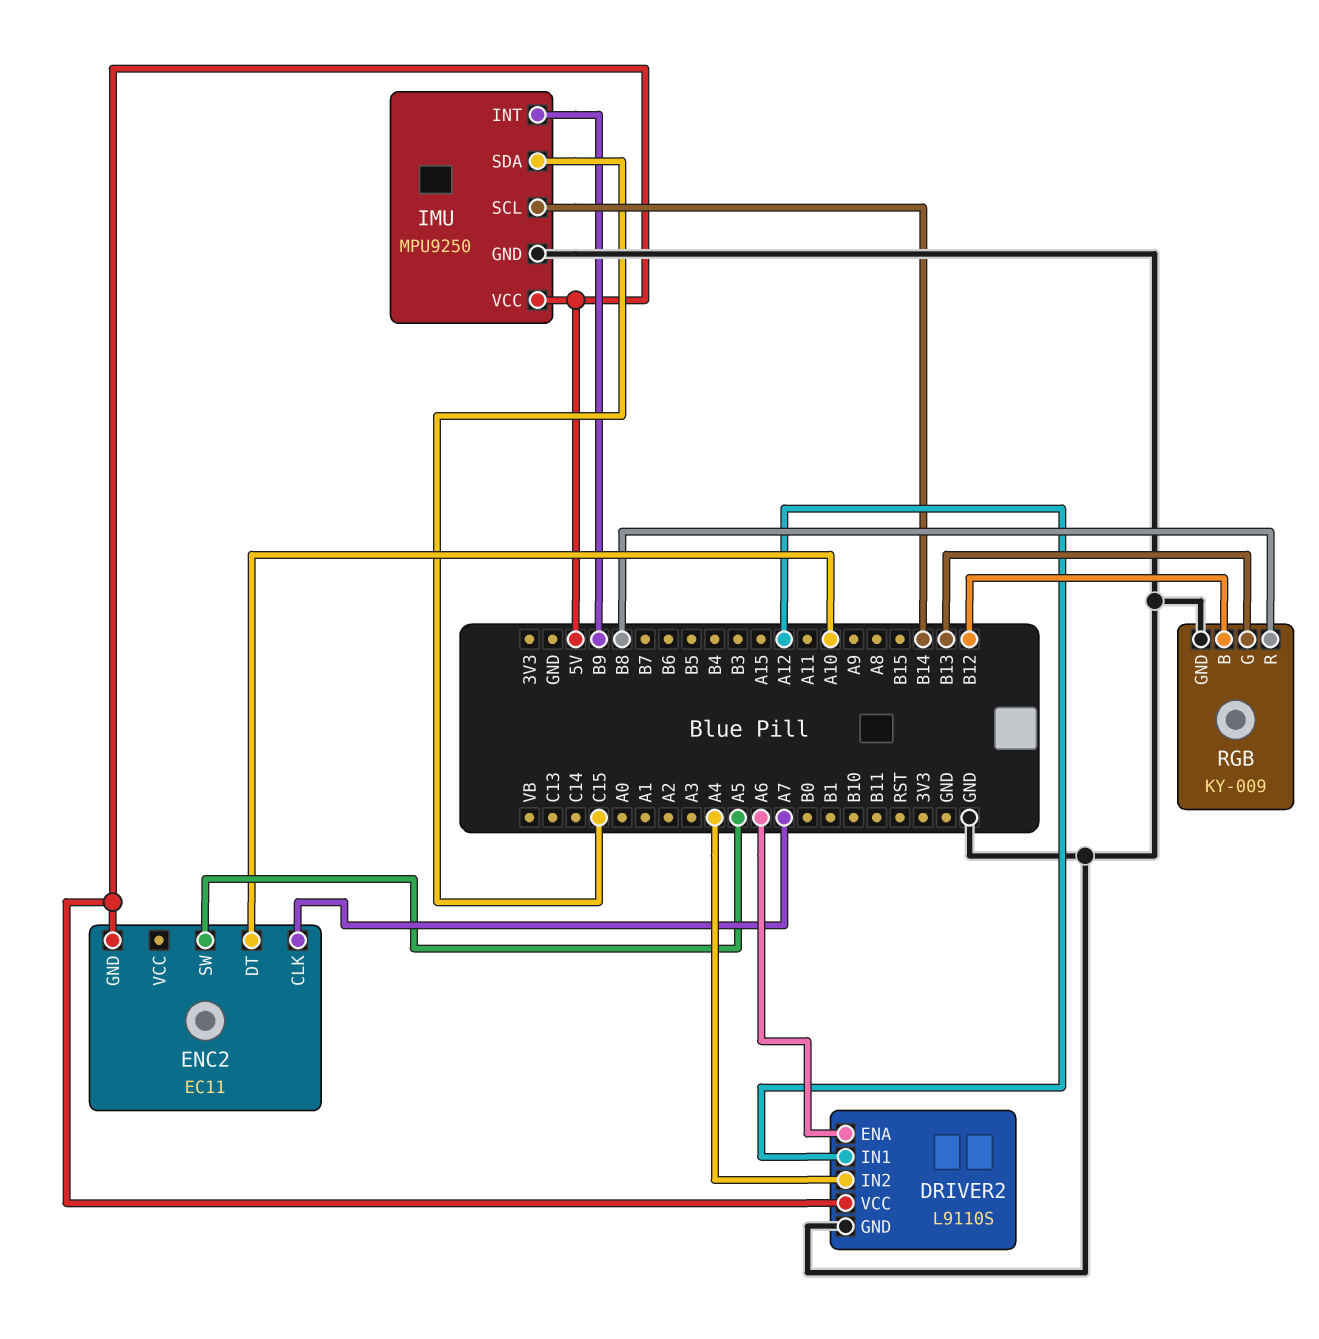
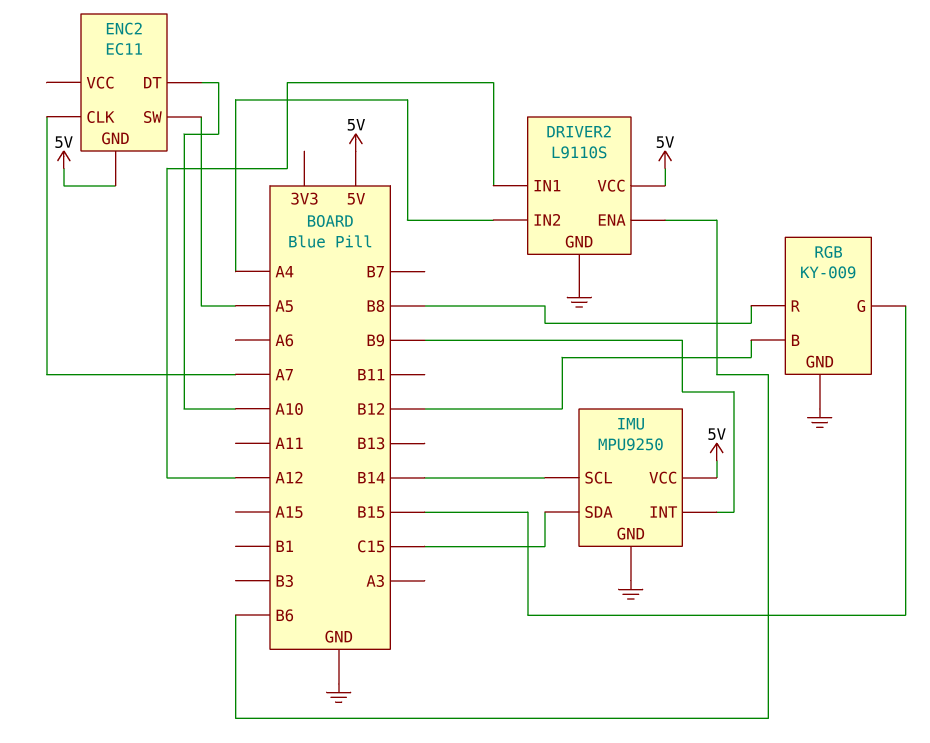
DRIVER2 pin ENA: A6 -> B6
RGB pin G: B13 -> B15

